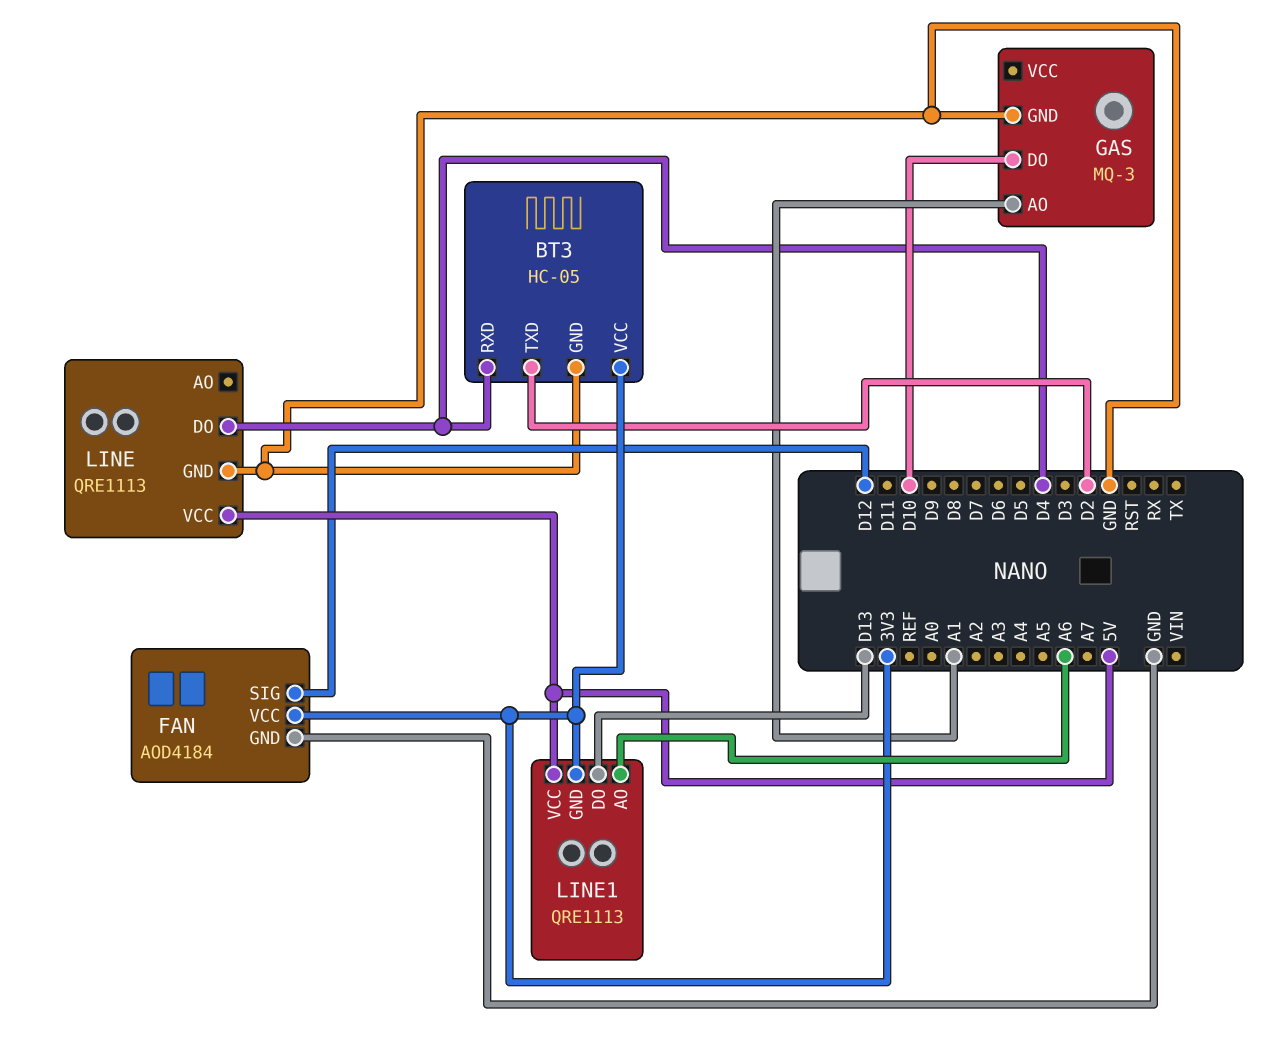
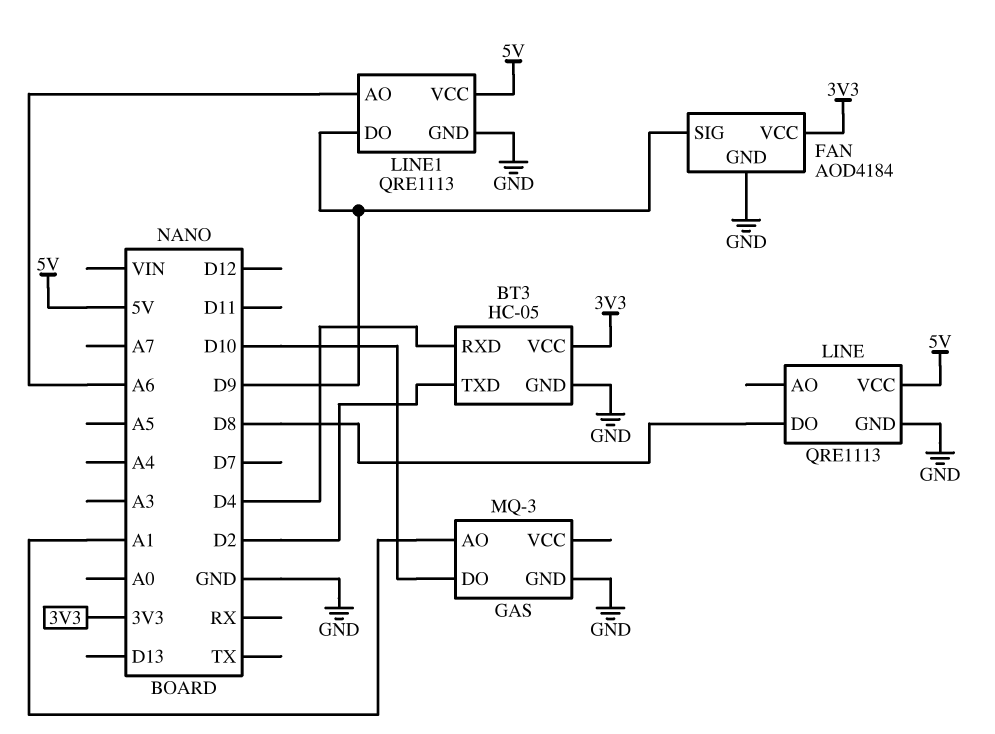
FAN pin SIG: D12 -> D9
LINE pin DO: D4 -> D8
LINE1 pin DO: D13 -> D9
LINE1 pin GND: 3V3 -> GND

